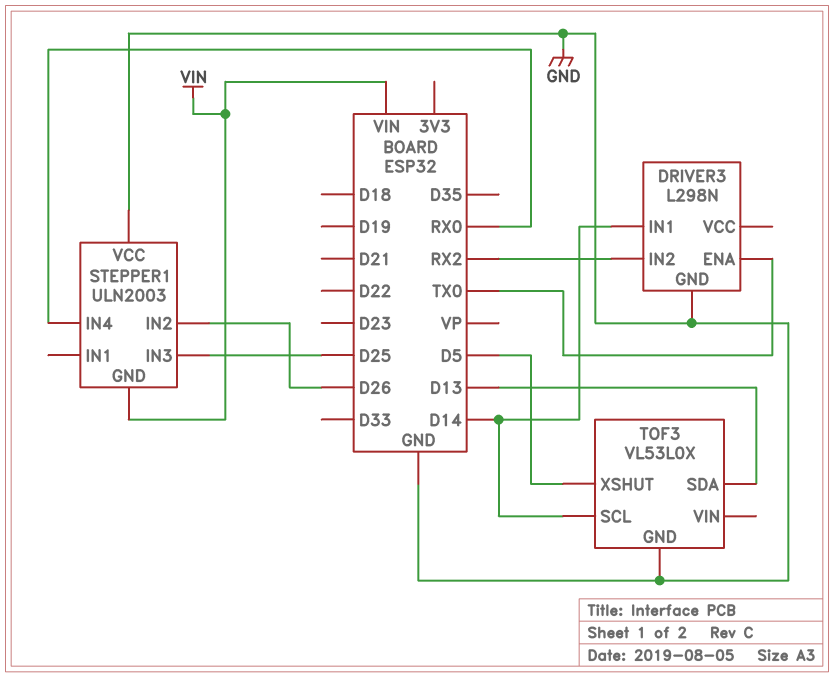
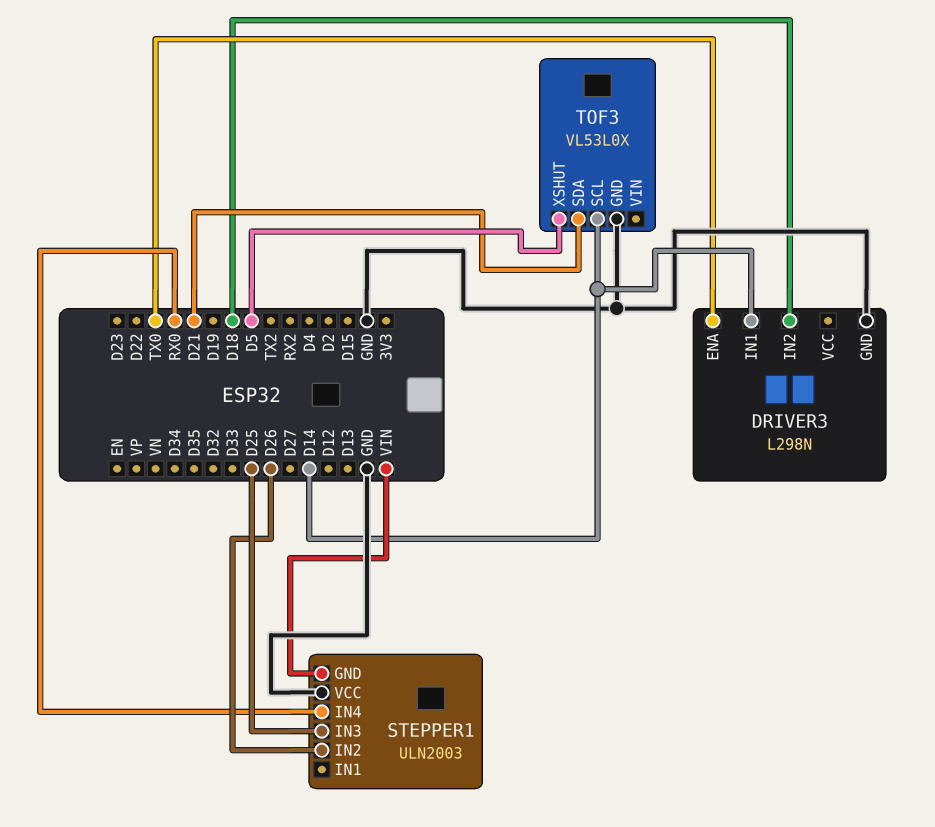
DRIVER3 pin IN2: RX2 -> D18
TOF3 pin SDA: D13 -> D21

